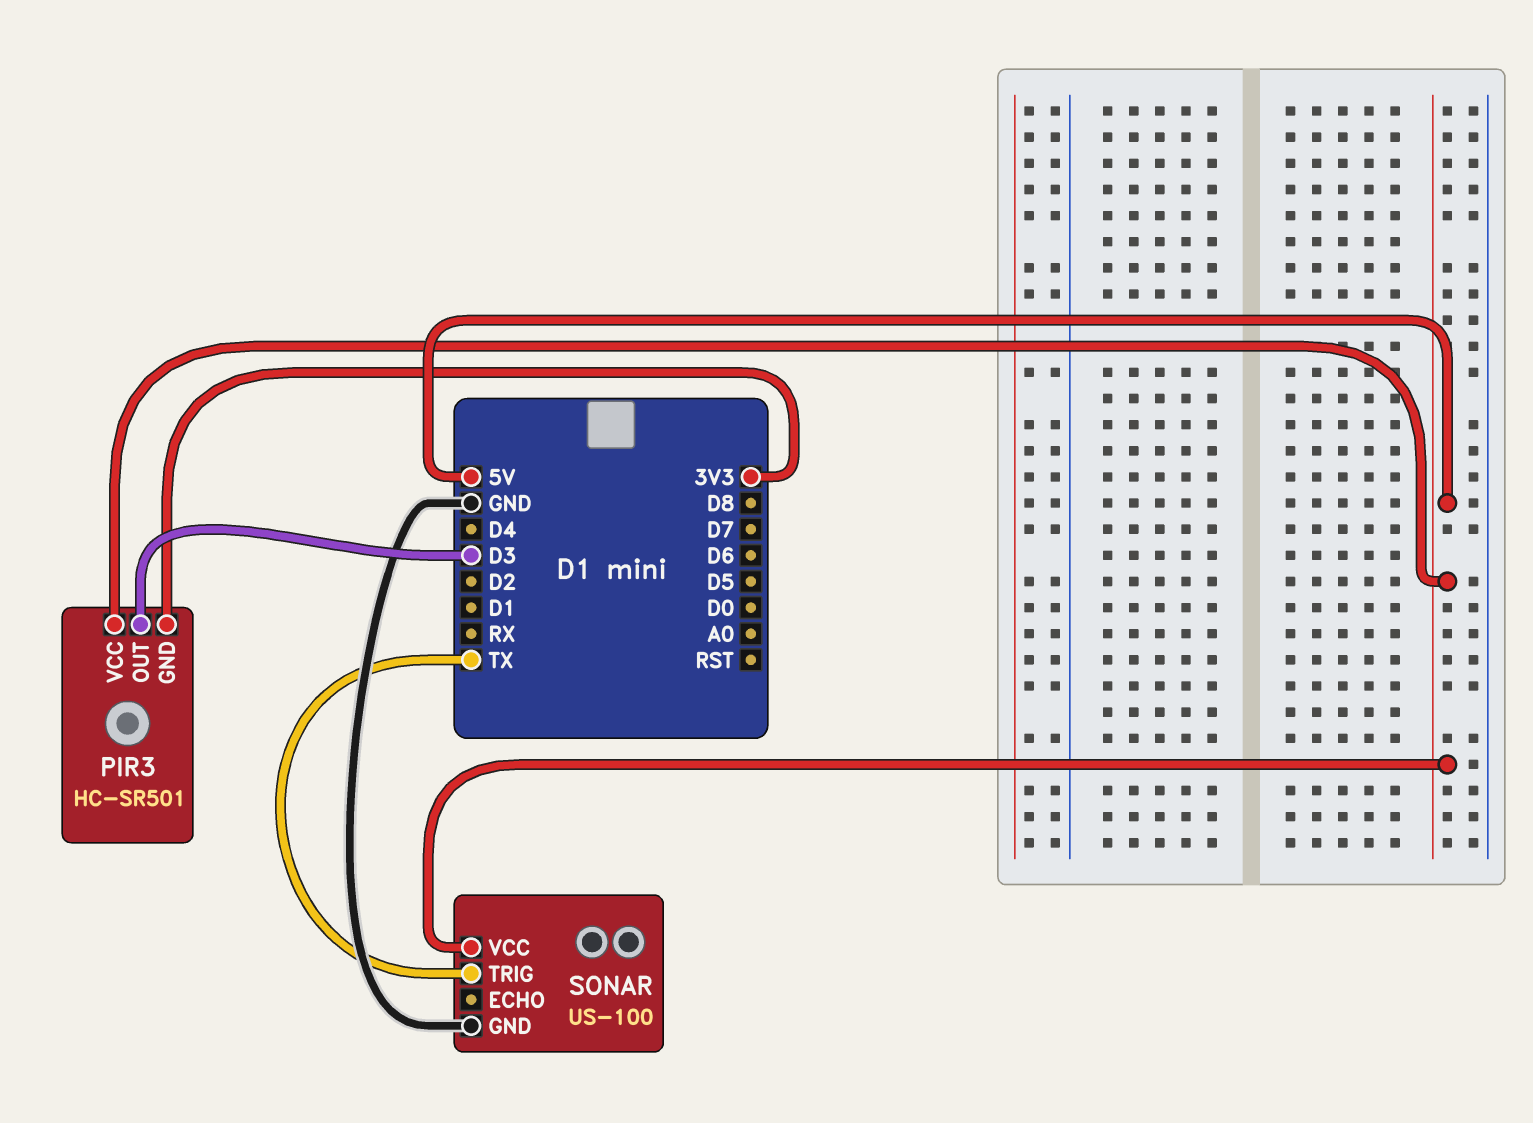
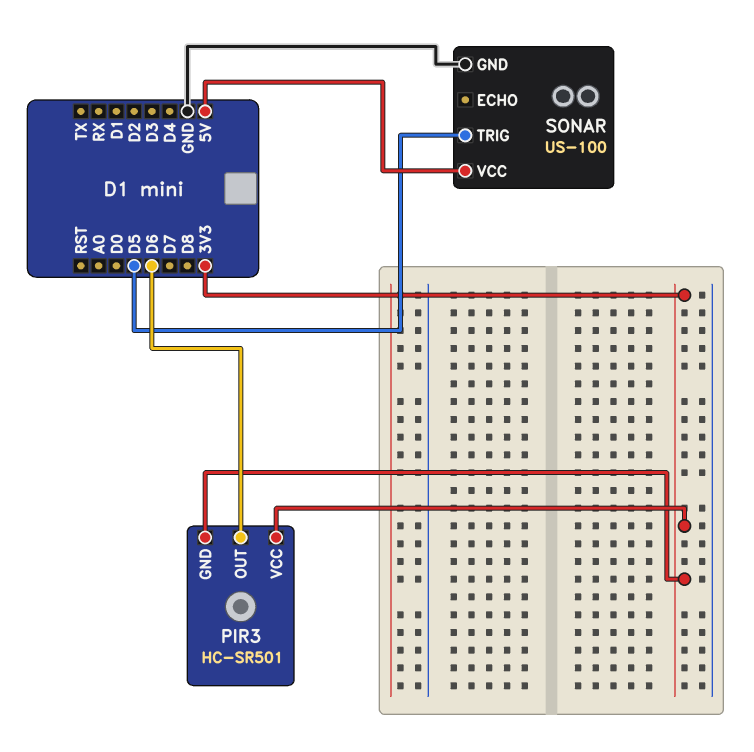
PIR3 pin OUT: D3 -> D6
PIR3 pin VCC: 5V -> 3V3
SONAR pin TRIG: TX -> D5

